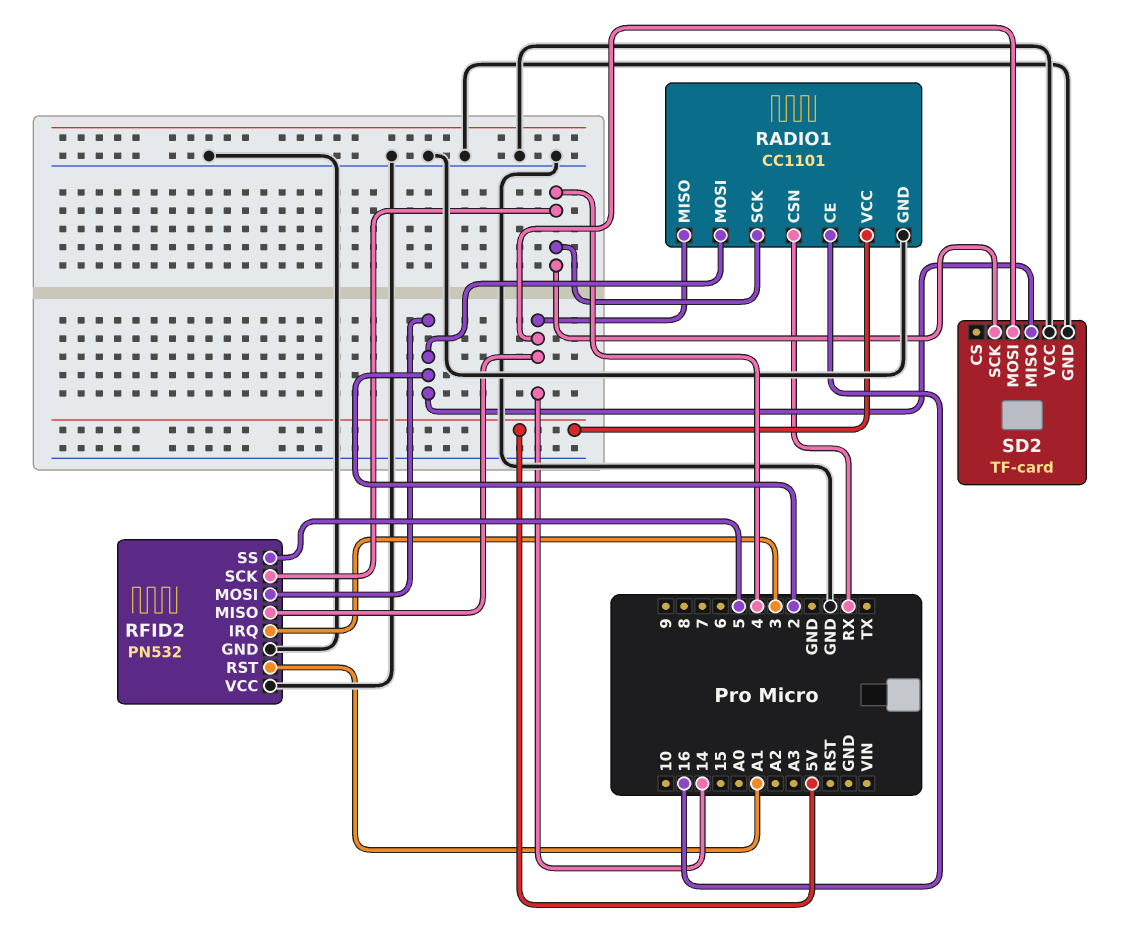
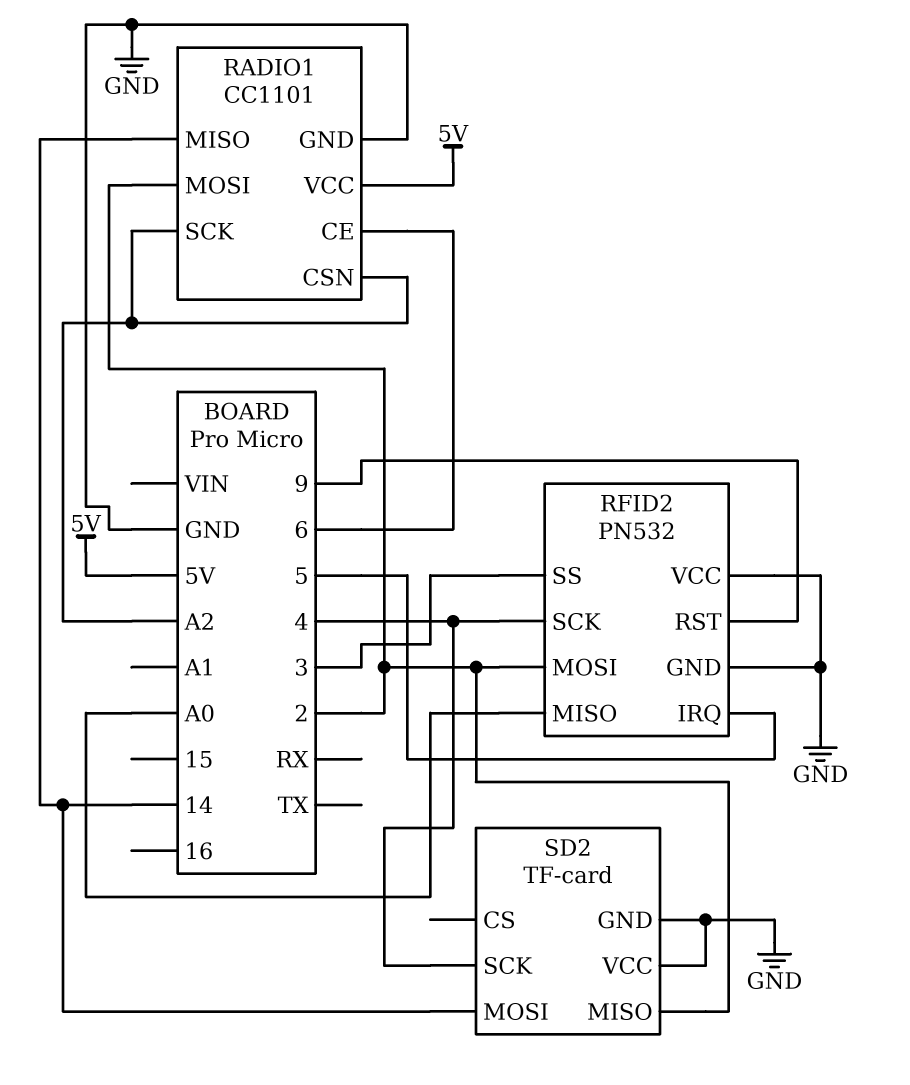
RADIO1 pin CE: 16 -> 6
RADIO1 pin CSN: RX -> A2
RADIO1 pin SCK: 4 -> A2
RFID2 pin IRQ: 3 -> 5
RFID2 pin MISO: 14 -> A0
RFID2 pin RST: A1 -> 9
RFID2 pin SS: 5 -> 3

